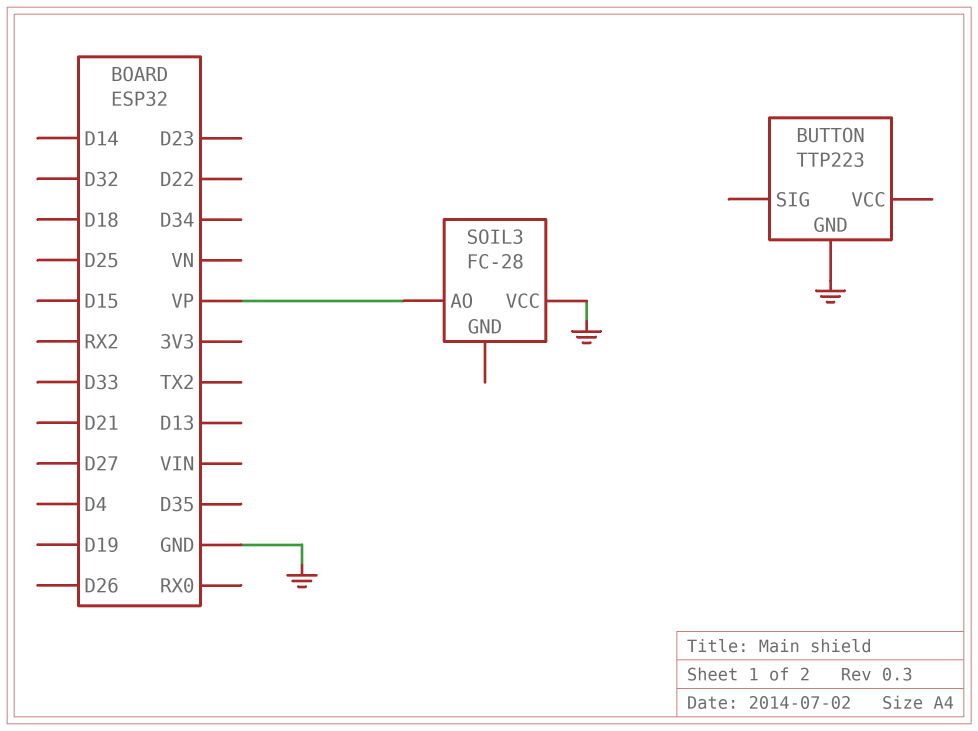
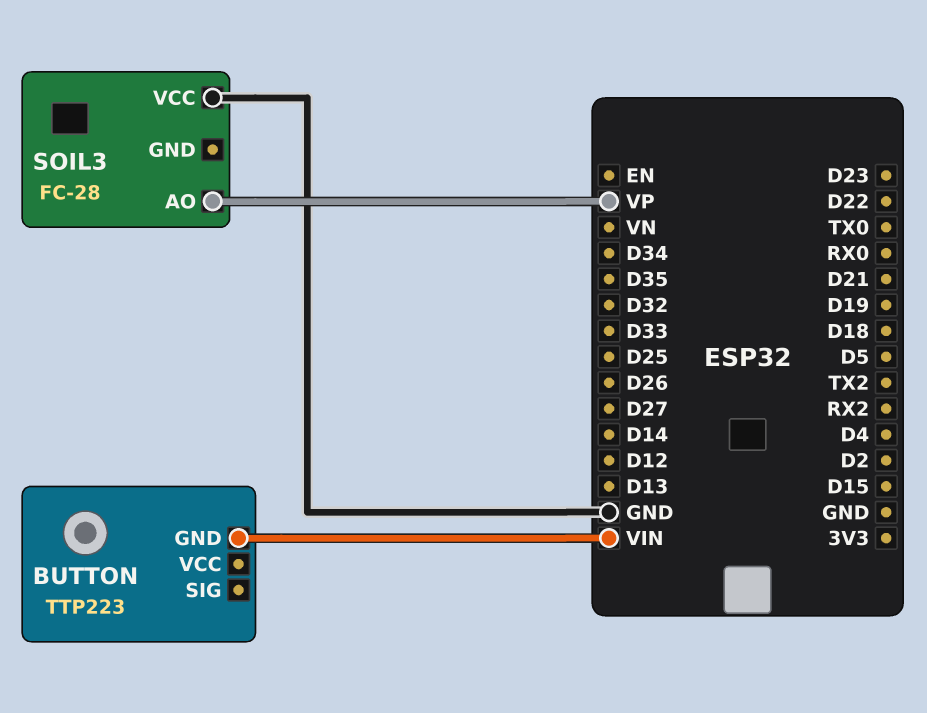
BUTTON pin GND: GND -> VIN

